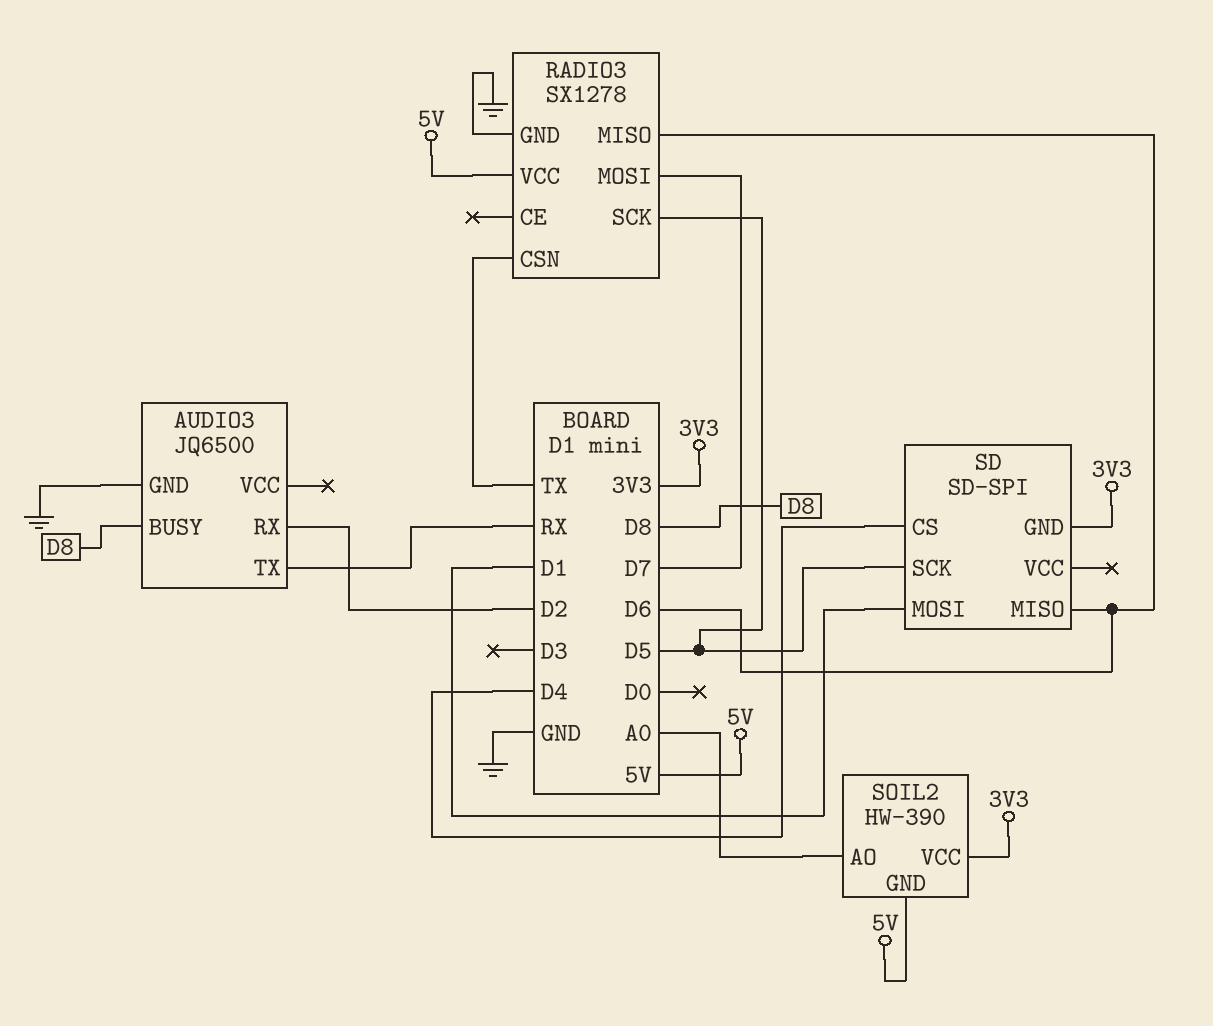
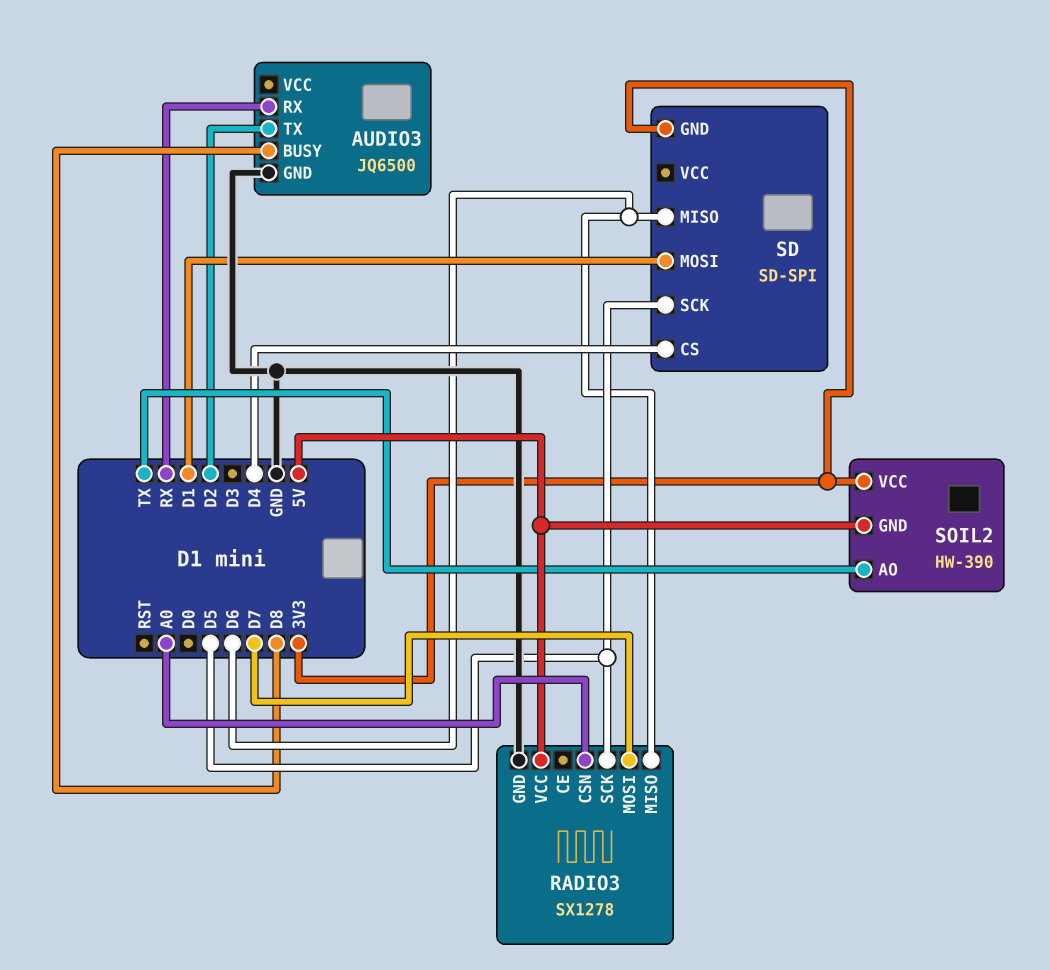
AUDIO3 pin RX: D2 -> RX
AUDIO3 pin TX: RX -> D2
RADIO3 pin CSN: TX -> A0
SOIL2 pin AO: A0 -> TX

